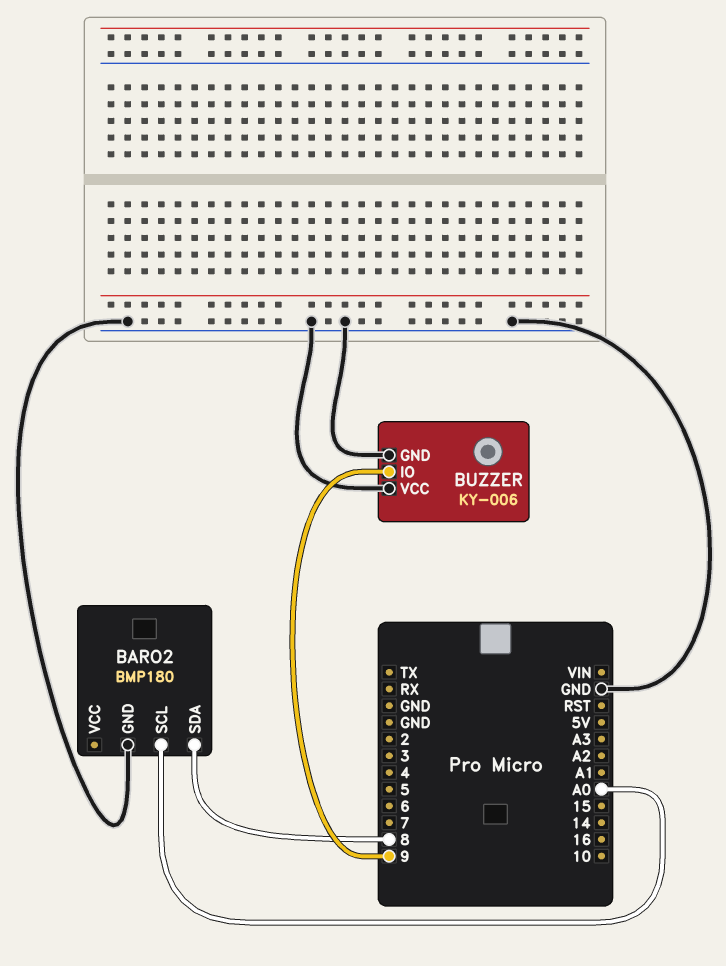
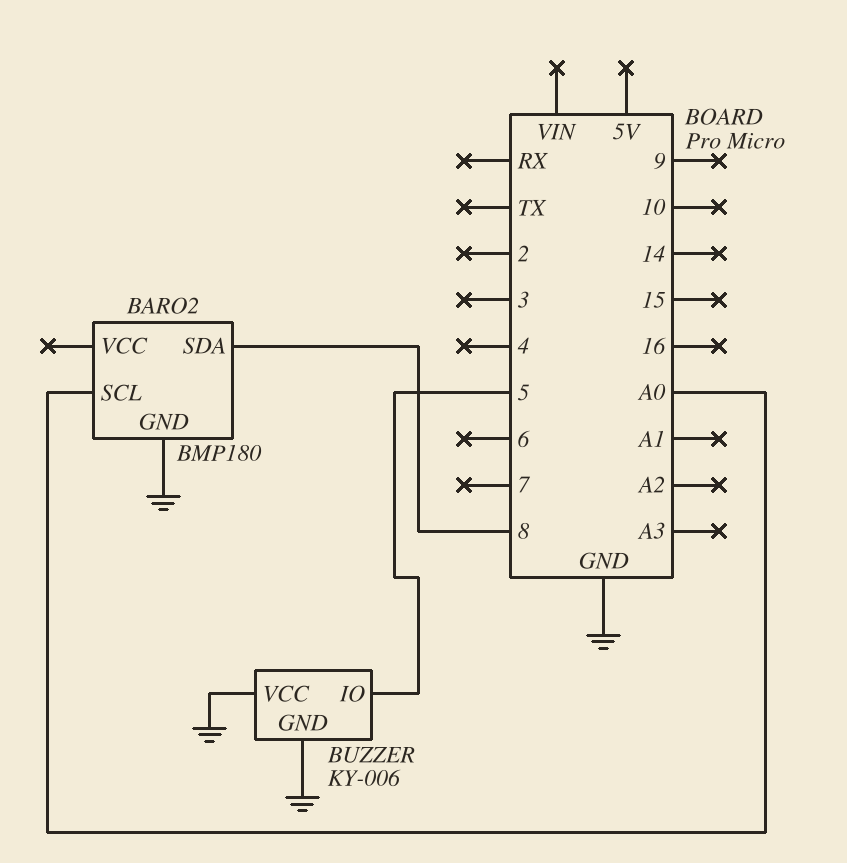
BUZZER pin IO: 9 -> 5

